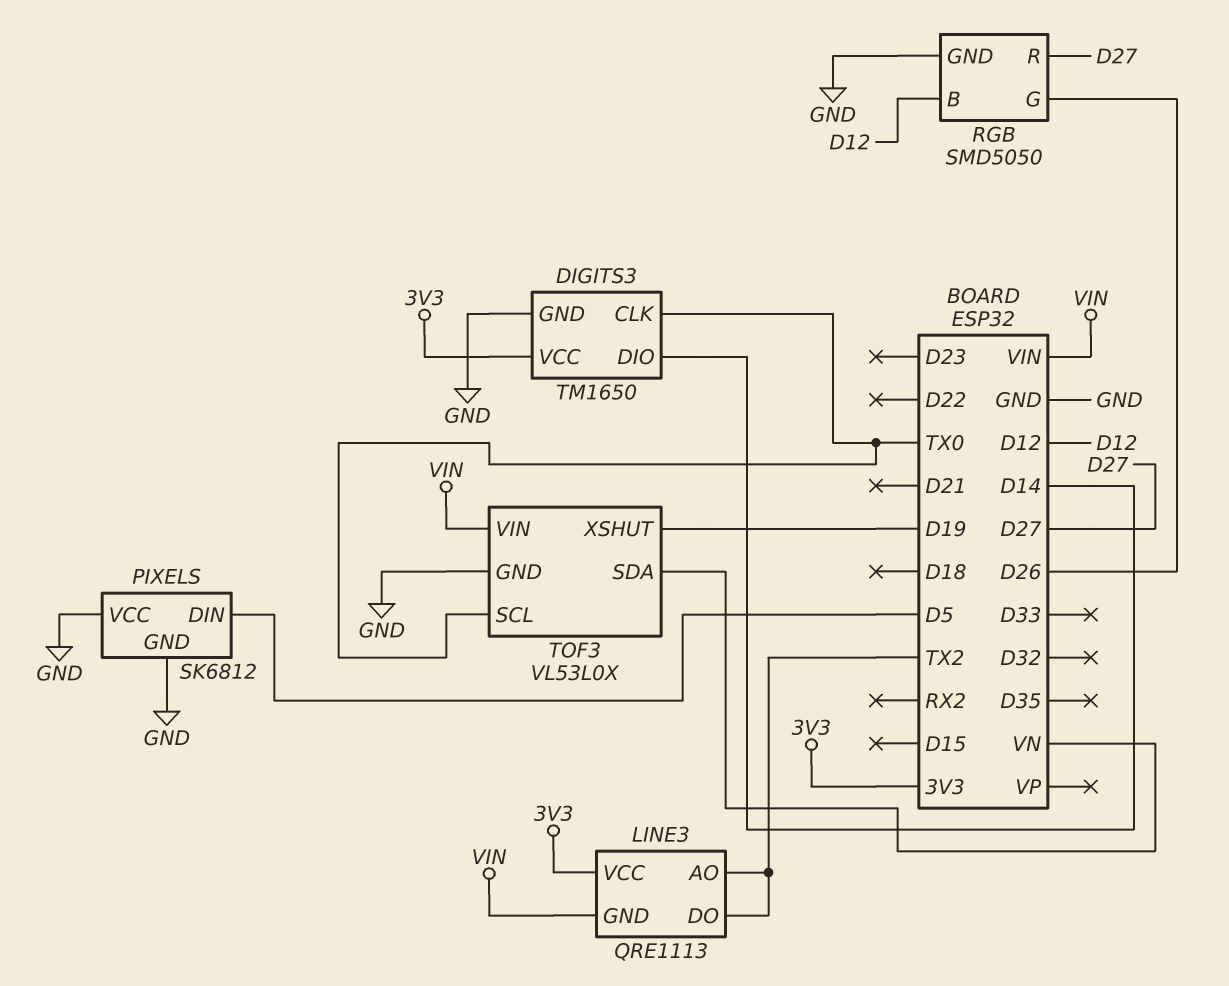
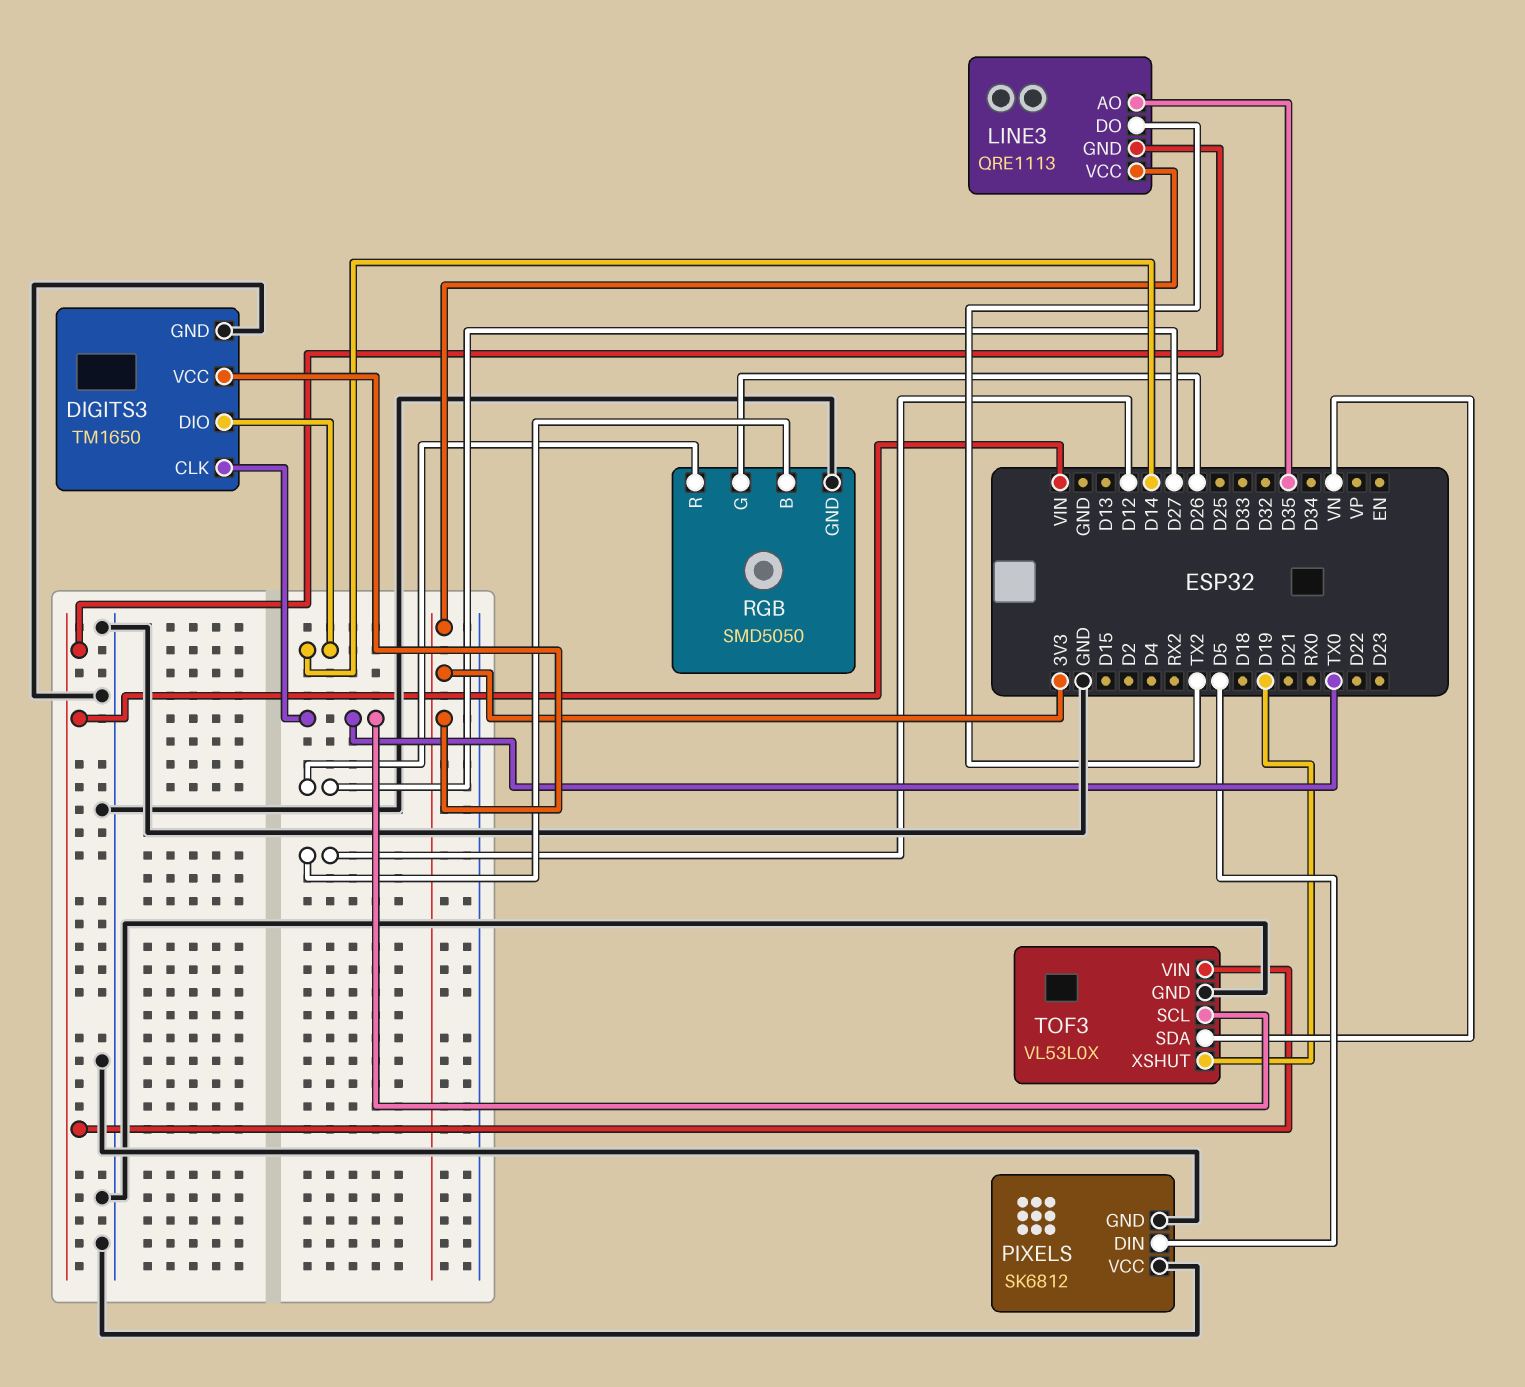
LINE3 pin AO: TX2 -> D35

